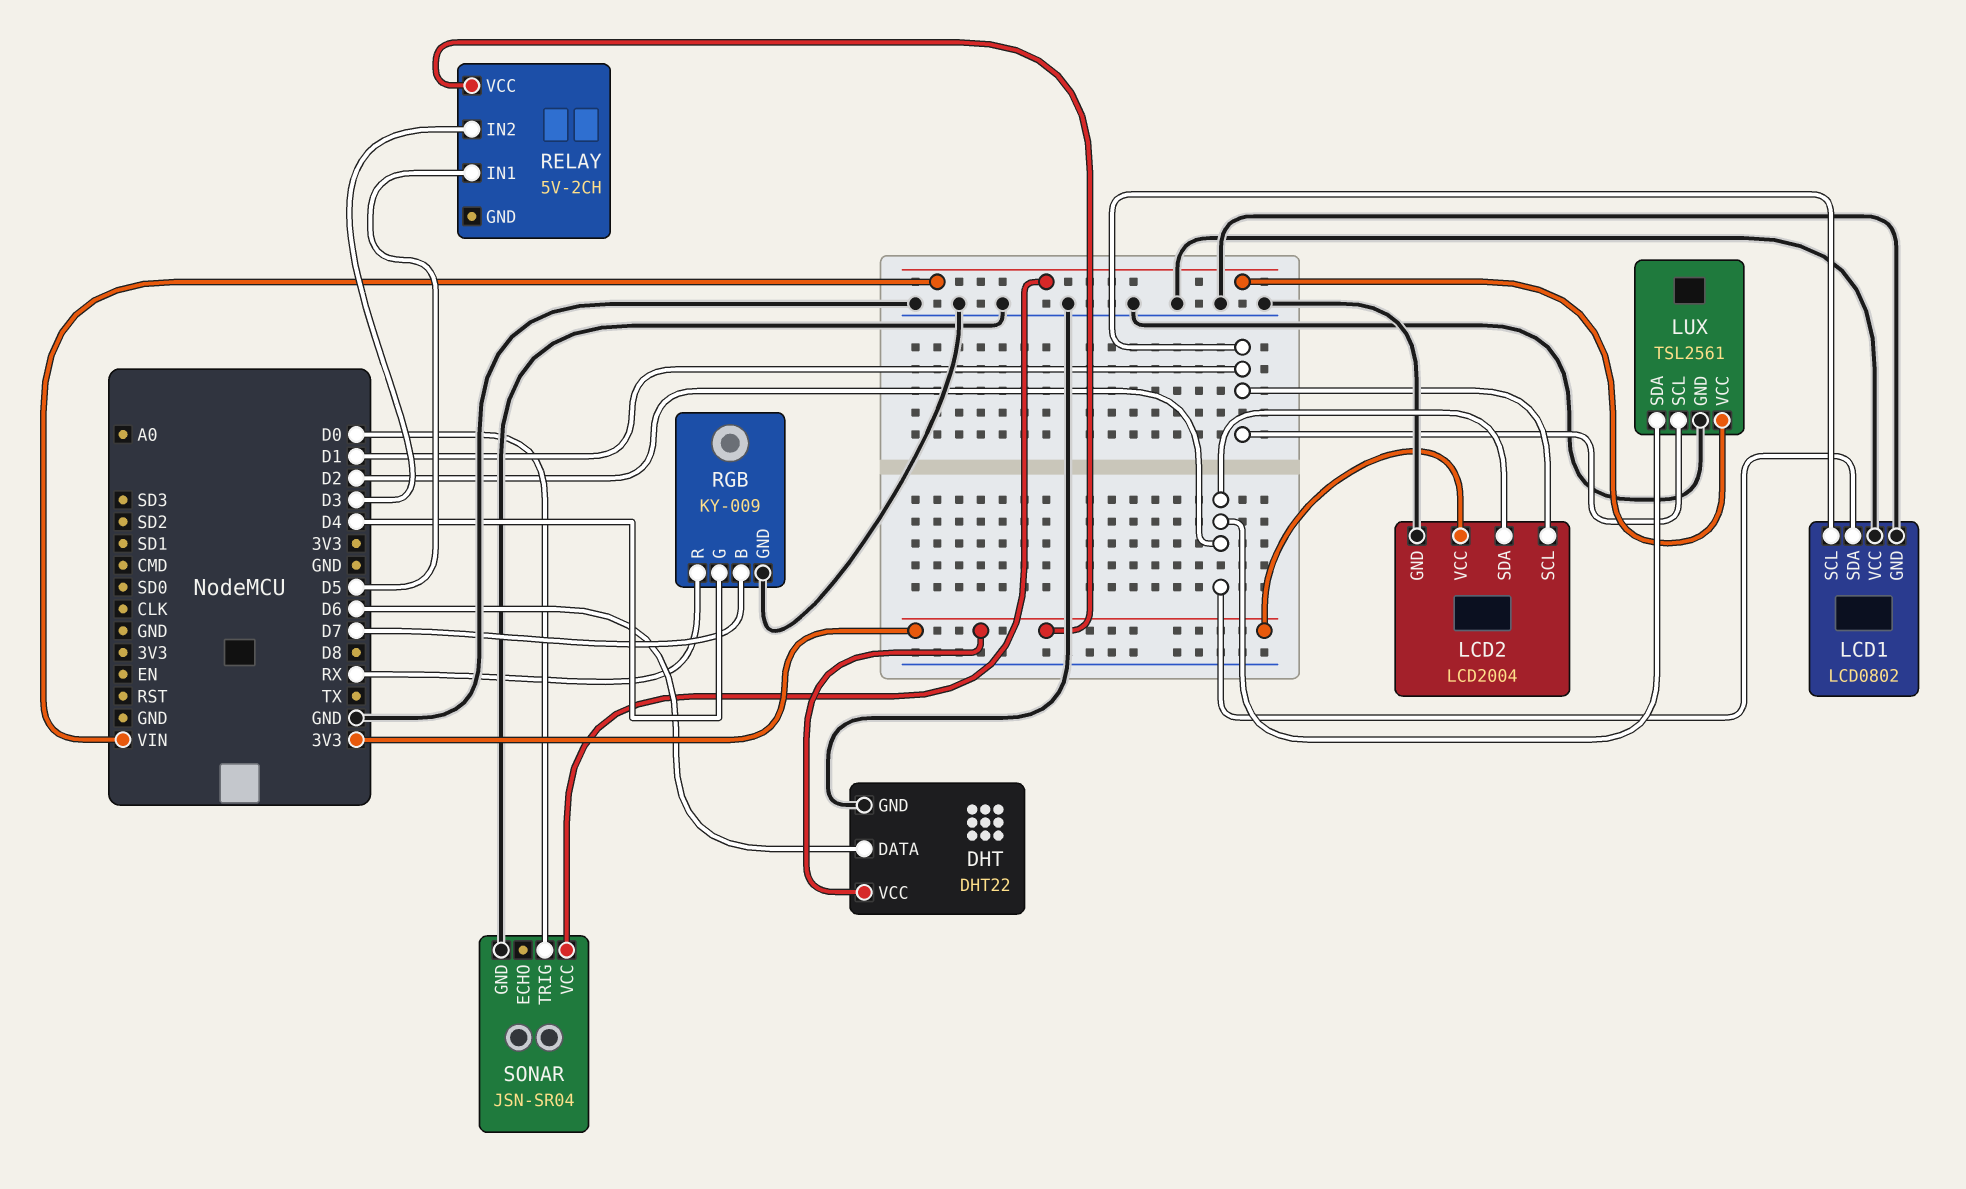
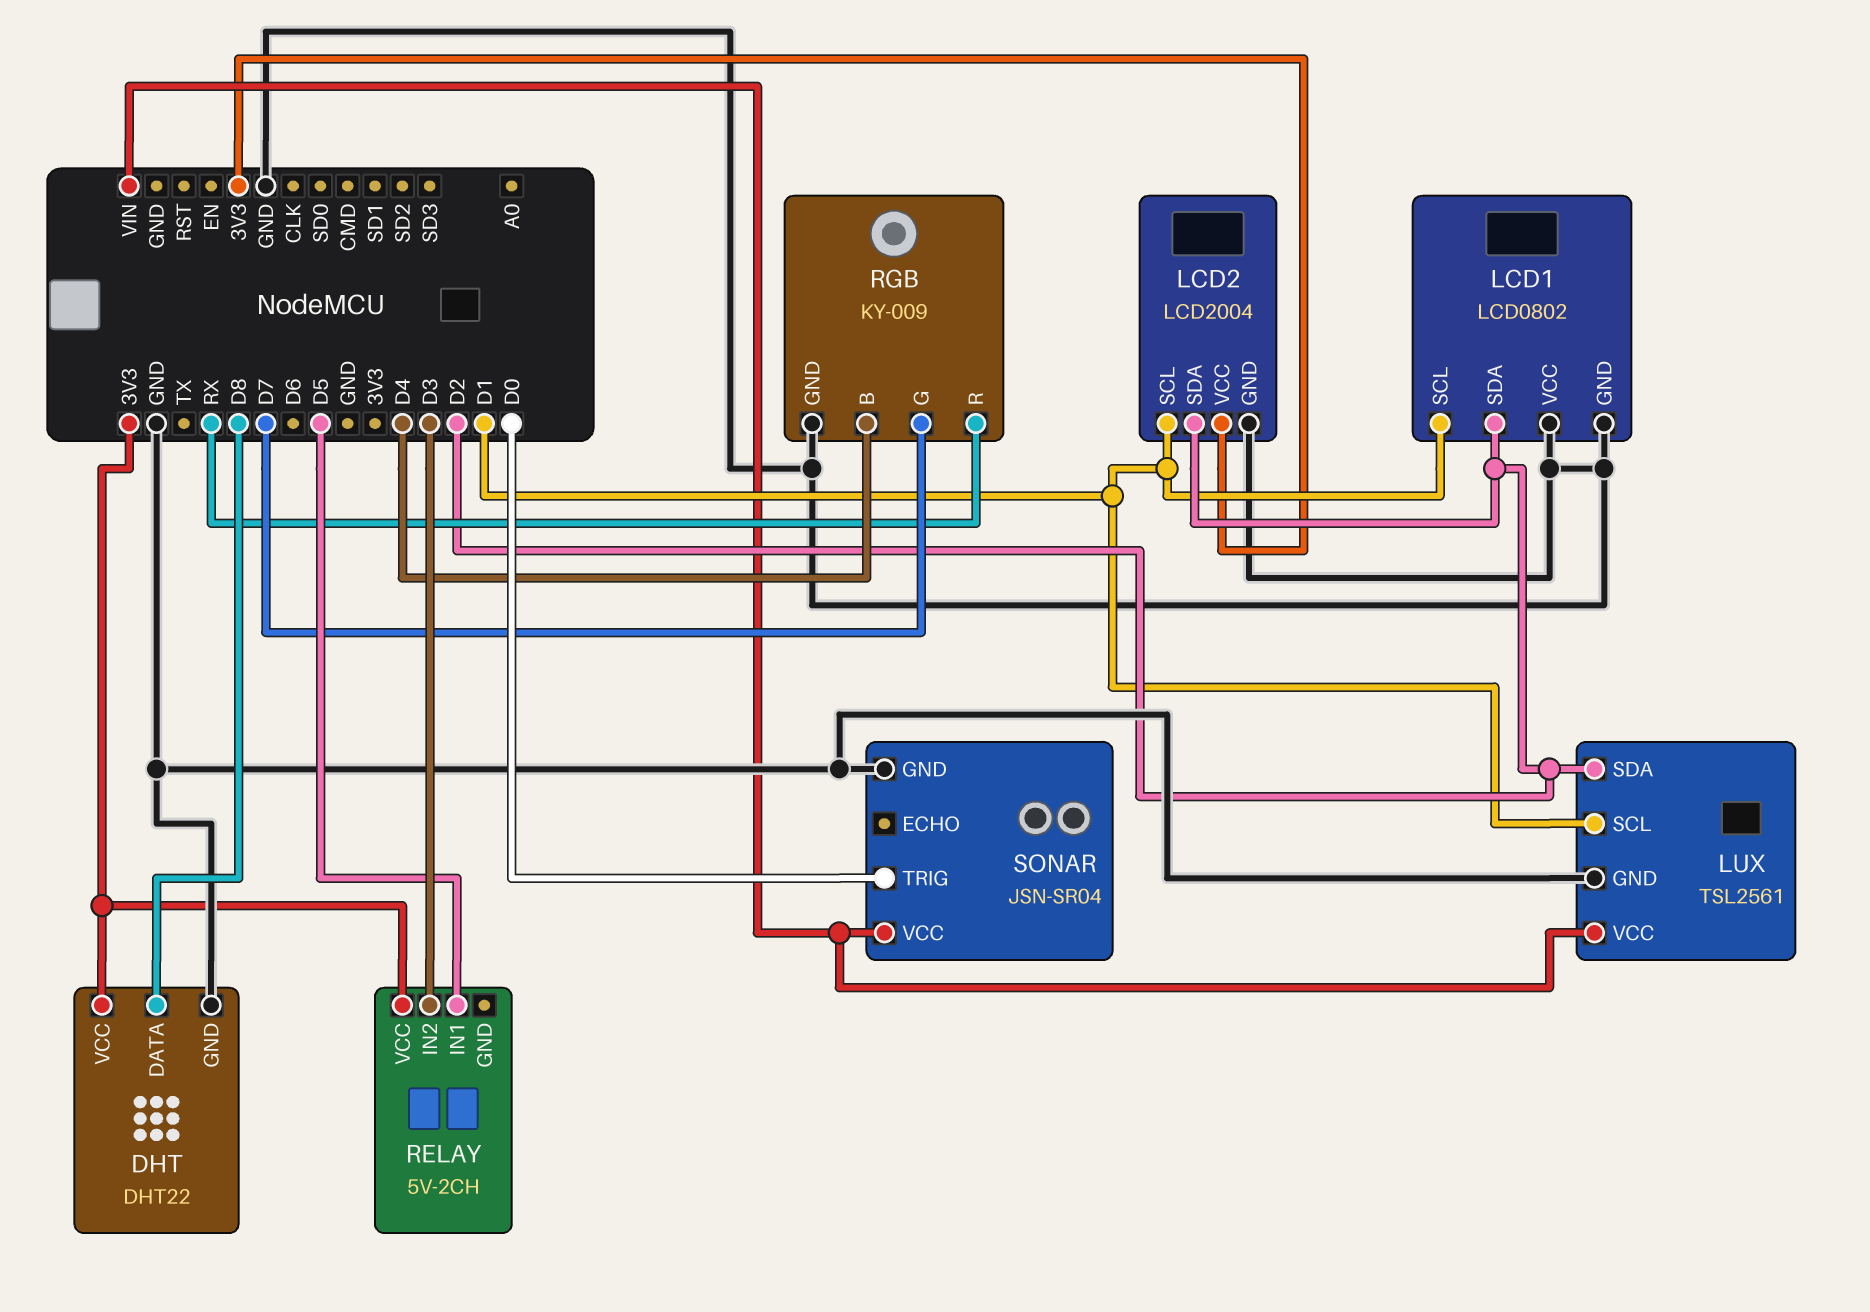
DHT pin DATA: D6 -> D8
RGB pin B: D7 -> D4
RGB pin G: D4 -> D7

